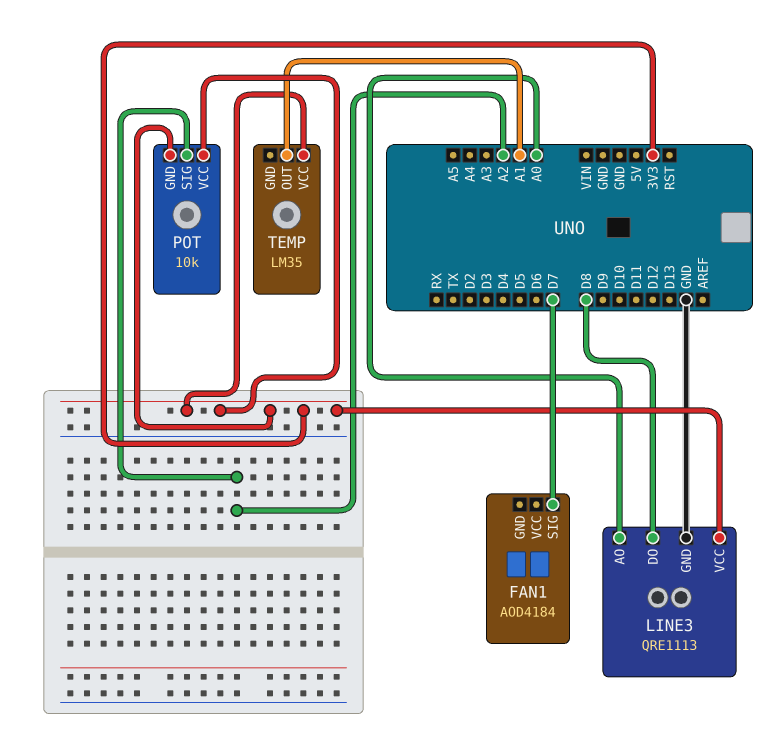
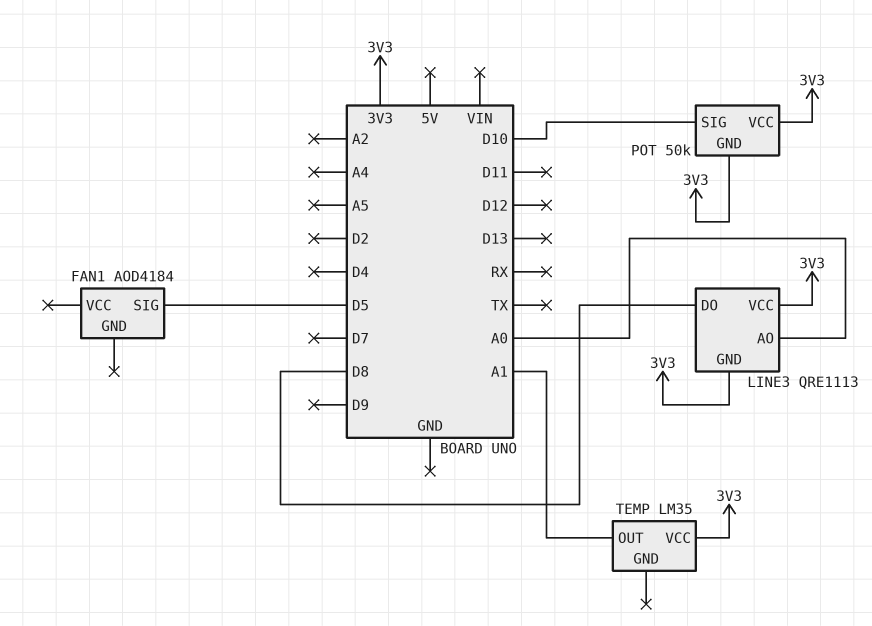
FAN1 pin SIG: D7 -> D5
LINE3 pin GND: GND -> 3V3
POT: 10k -> 50k
POT pin SIG: A2 -> D10

